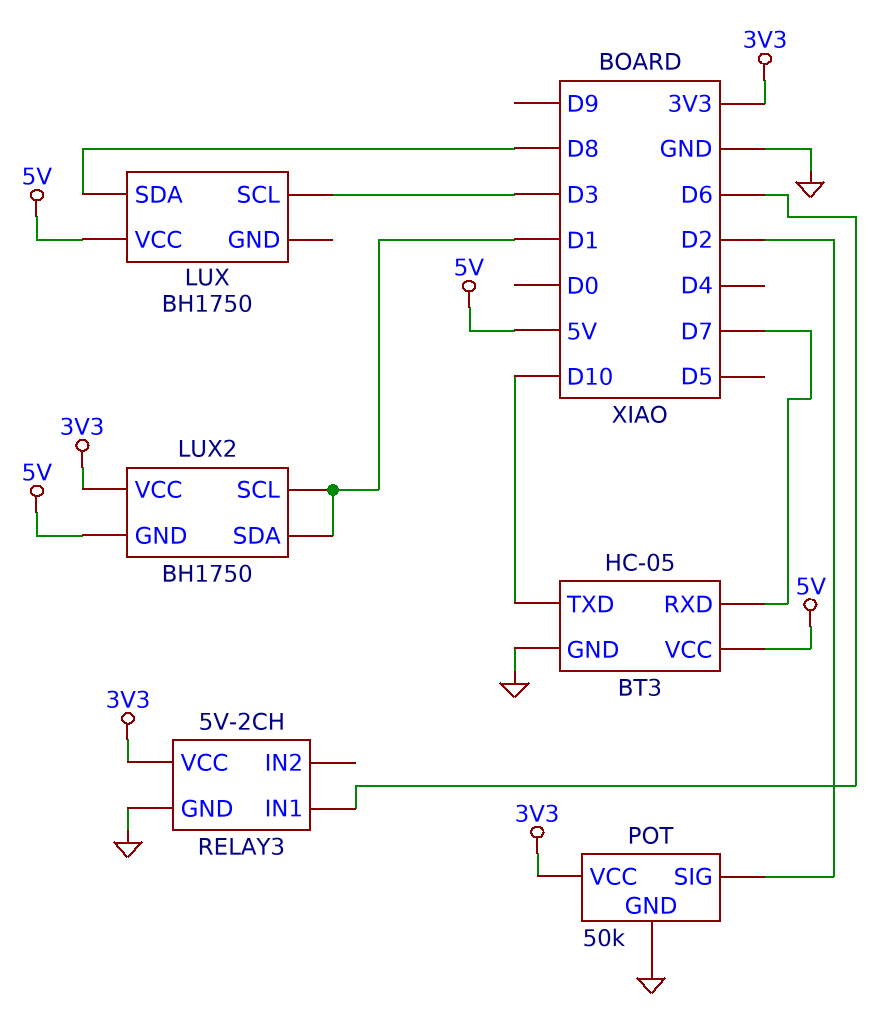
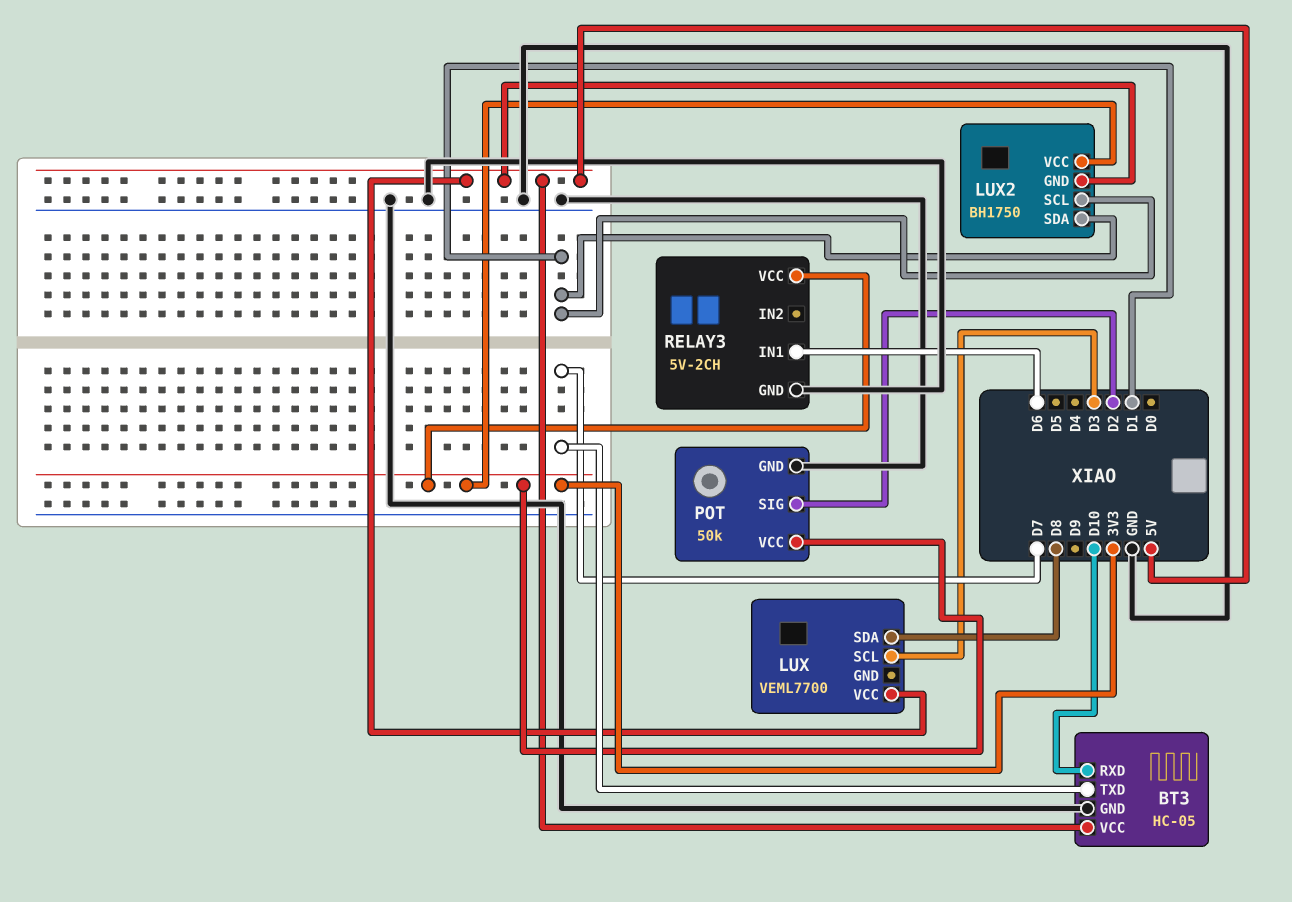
BT3 pin RXD: D7 -> D10
BT3 pin TXD: D10 -> D7
LUX: BH1750 -> VEML7700

